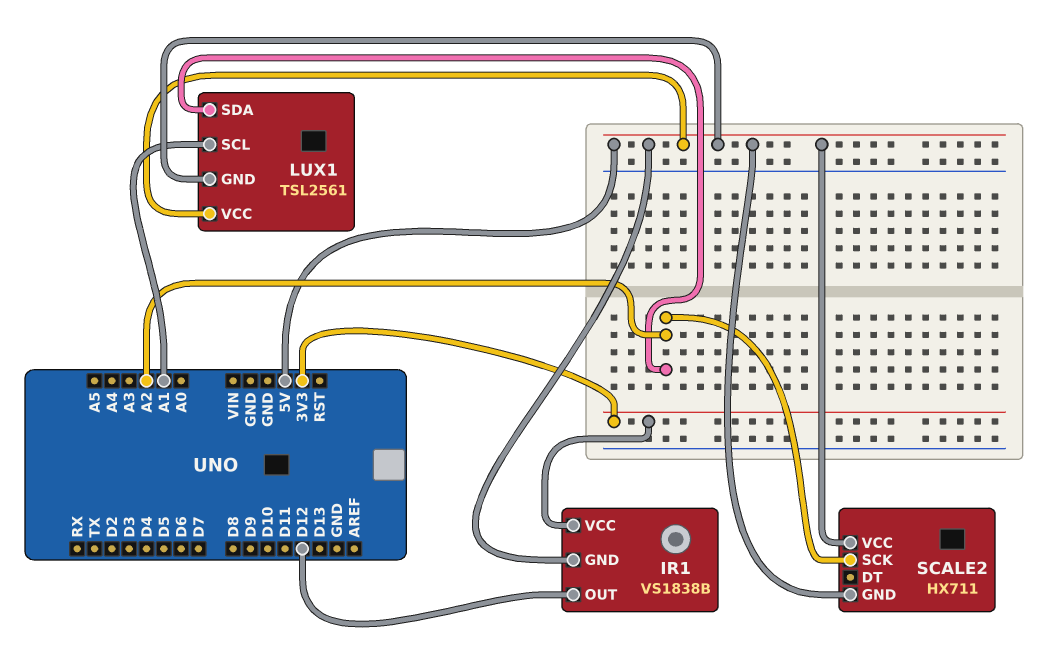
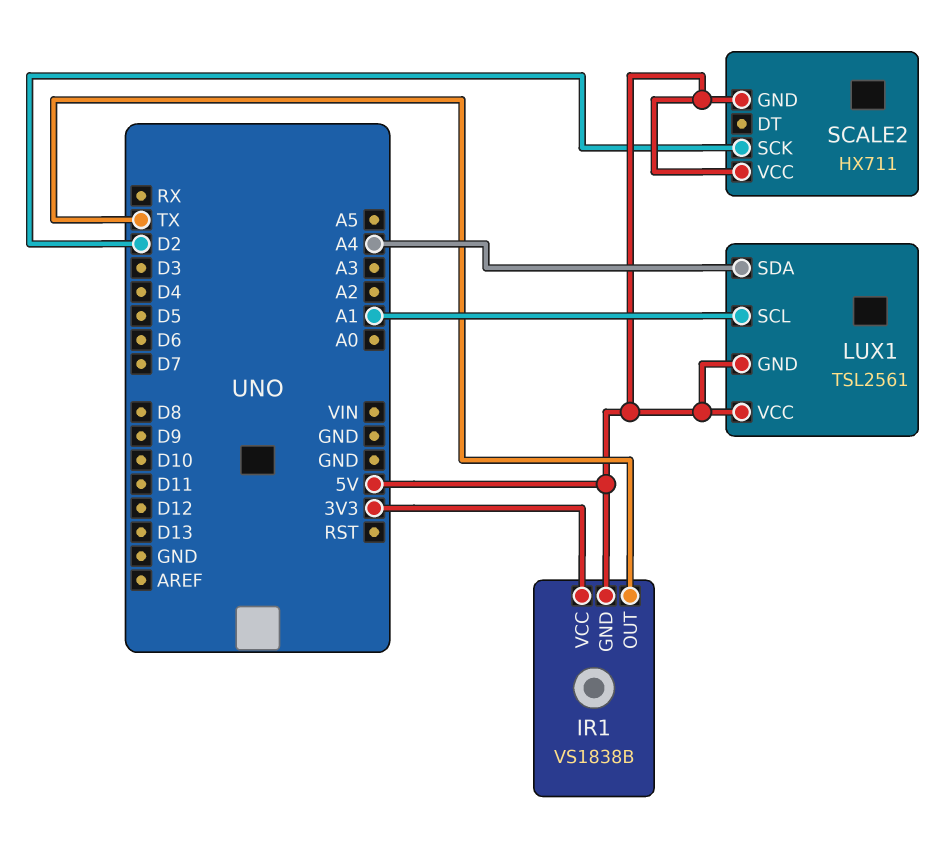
IR1 pin OUT: D12 -> TX
LUX1 pin SDA: A2 -> A4
SCALE2 pin SCK: A2 -> D2

